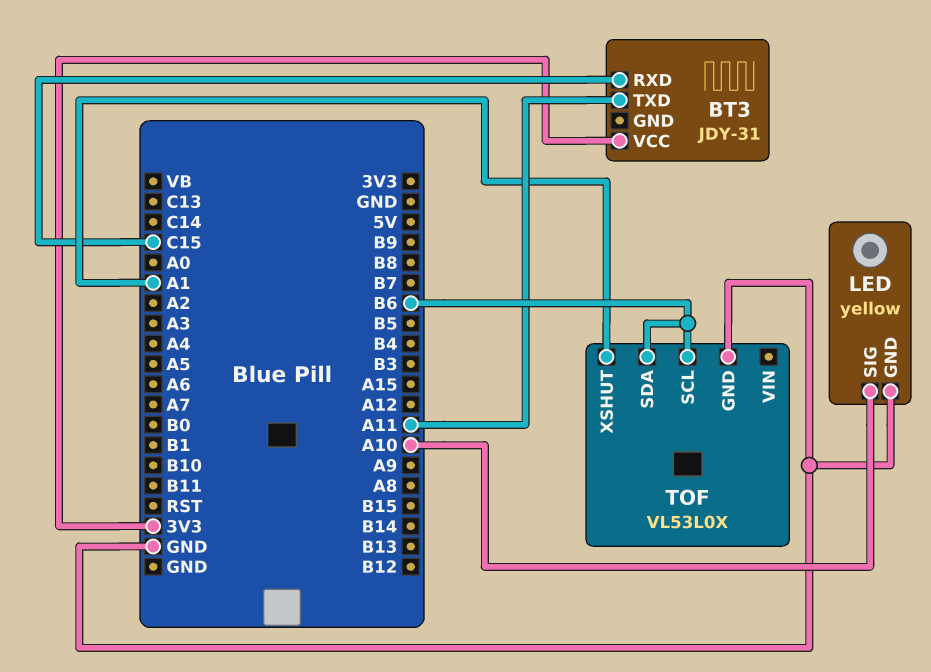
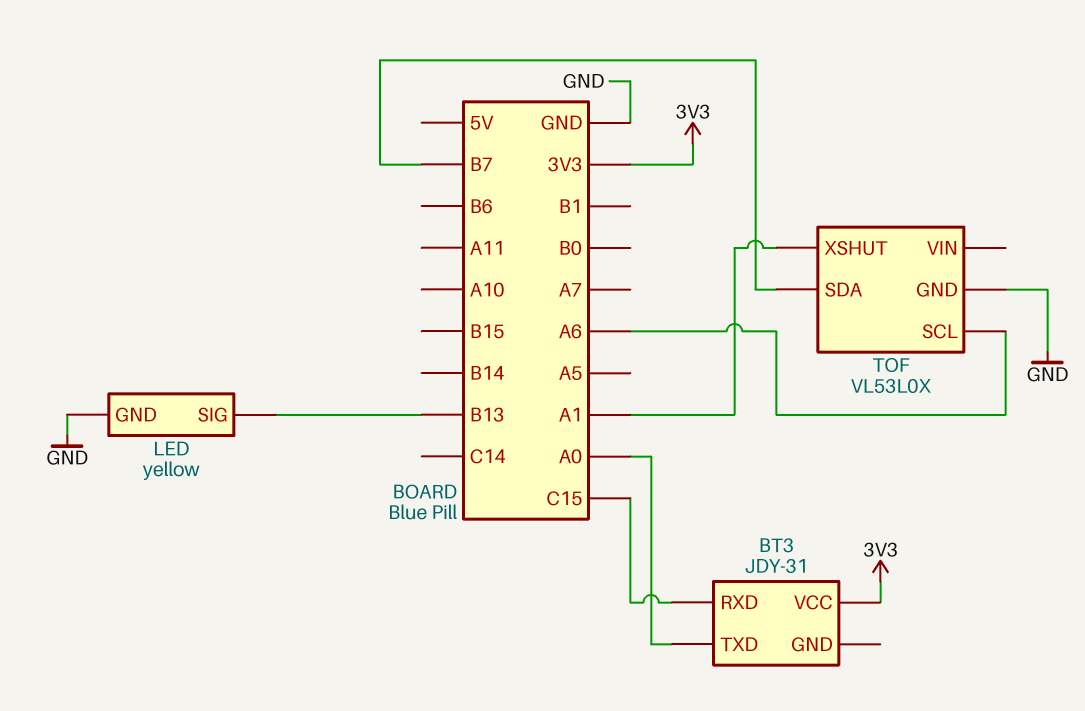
BT3 pin TXD: A11 -> A0
LED pin SIG: A10 -> B13
TOF pin SCL: B6 -> A6
TOF pin SDA: B6 -> B7

